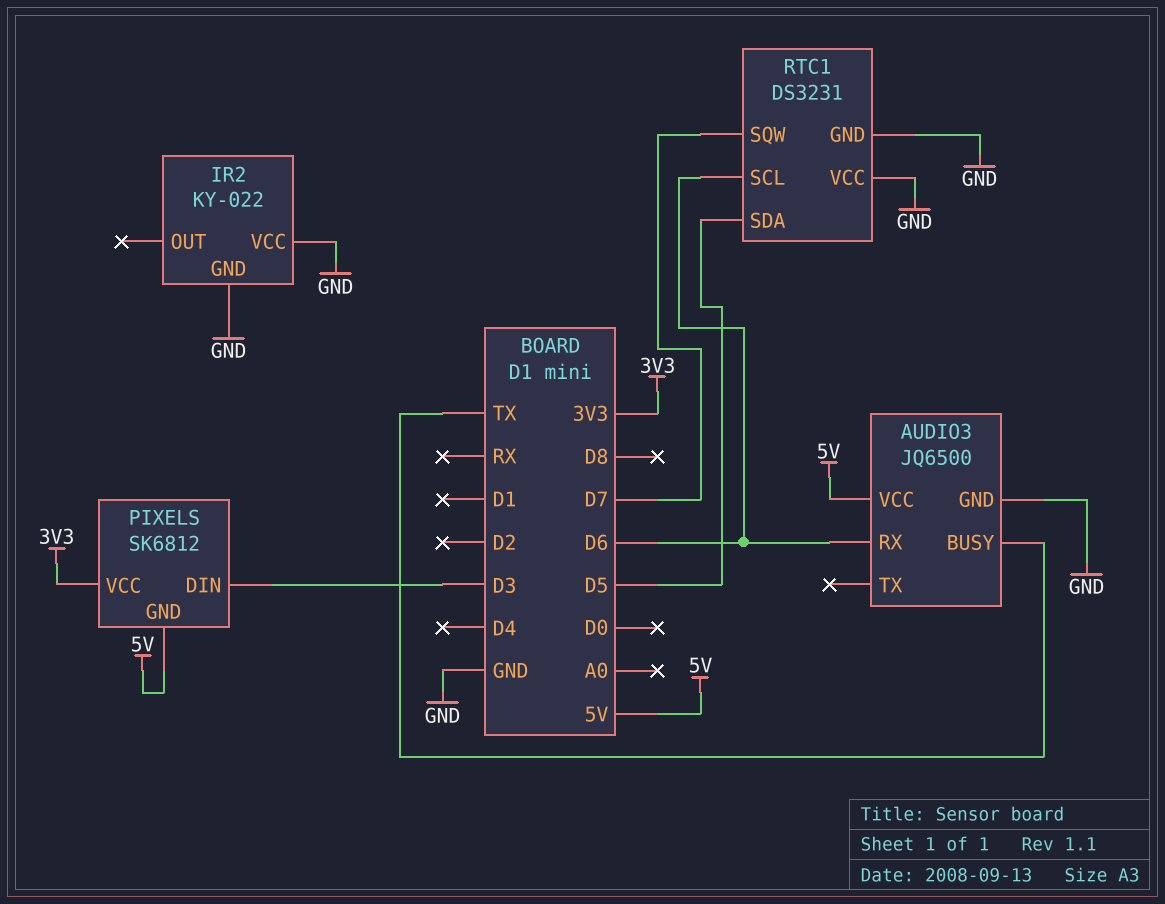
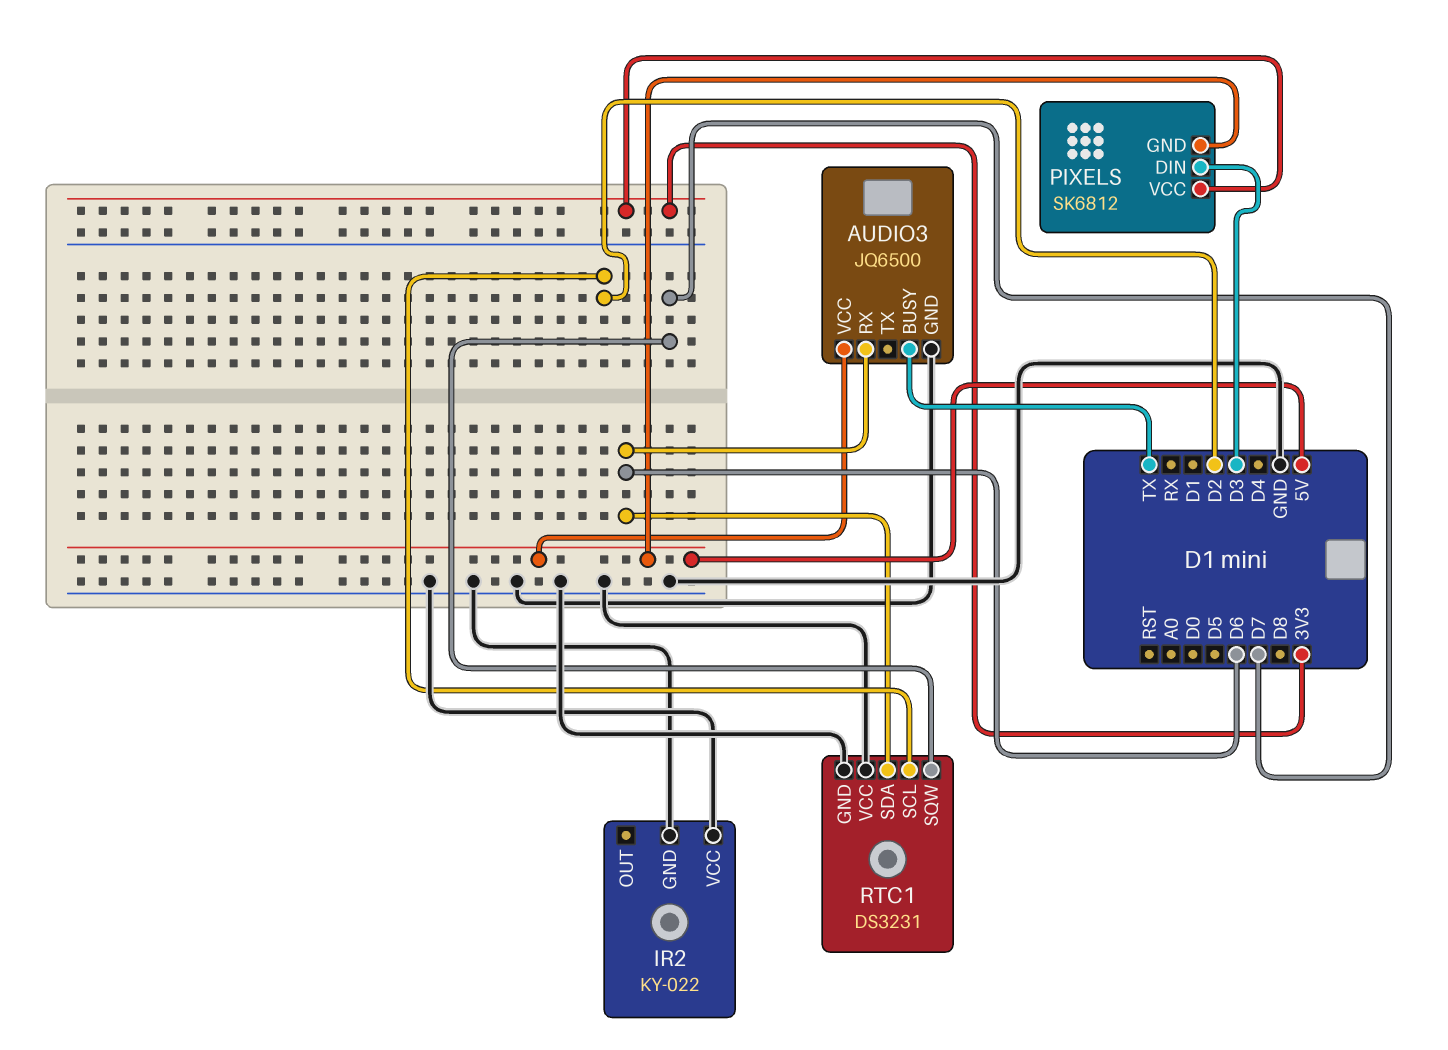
RTC1 pin SCL: D6 -> D2
RTC1 pin SDA: D5 -> D6

